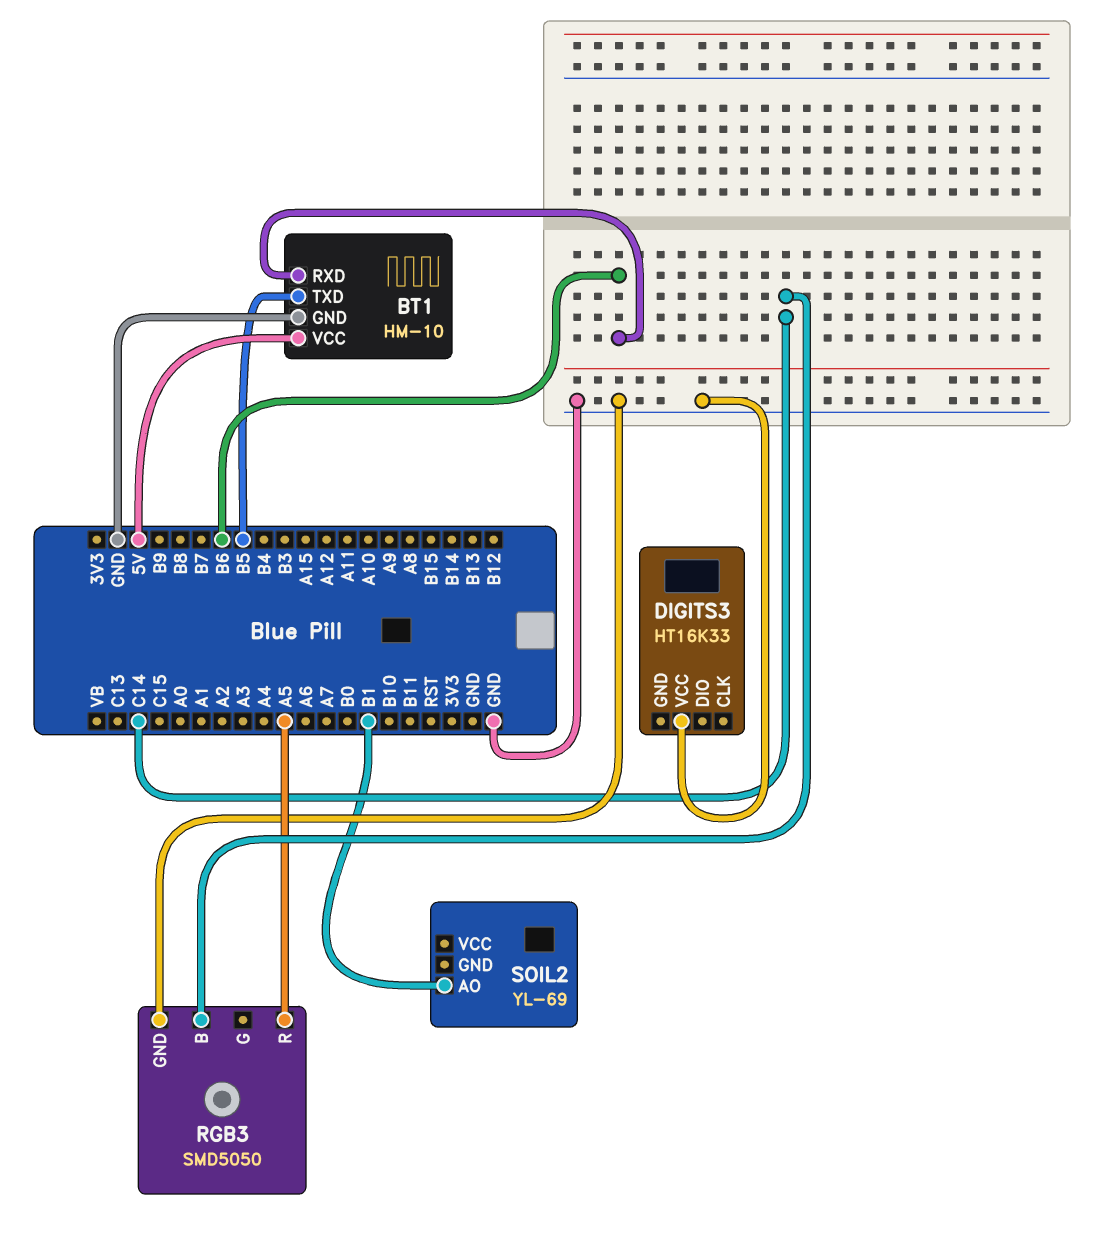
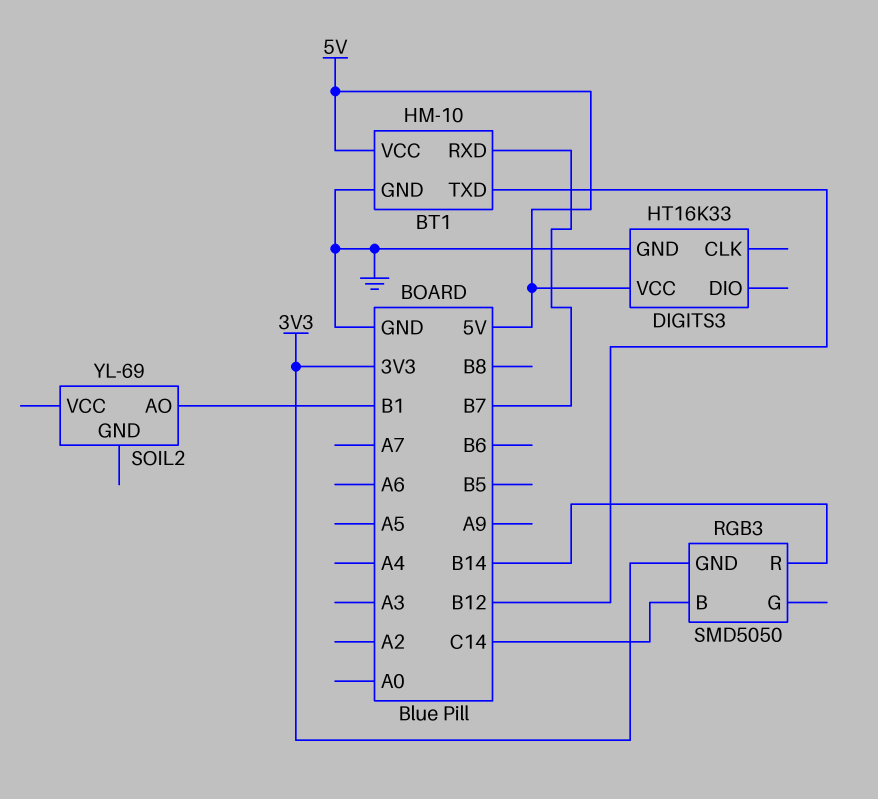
BT1 pin RXD: B6 -> B7
BT1 pin TXD: B5 -> B12
DIGITS3 pin GND: none -> GND
DIGITS3 pin VCC: GND -> 5V
RGB3 pin GND: GND -> 3V3
RGB3 pin R: A5 -> B14

